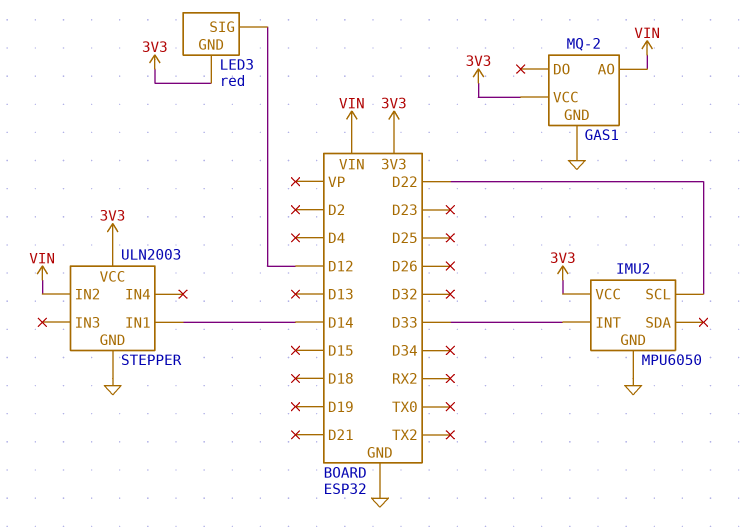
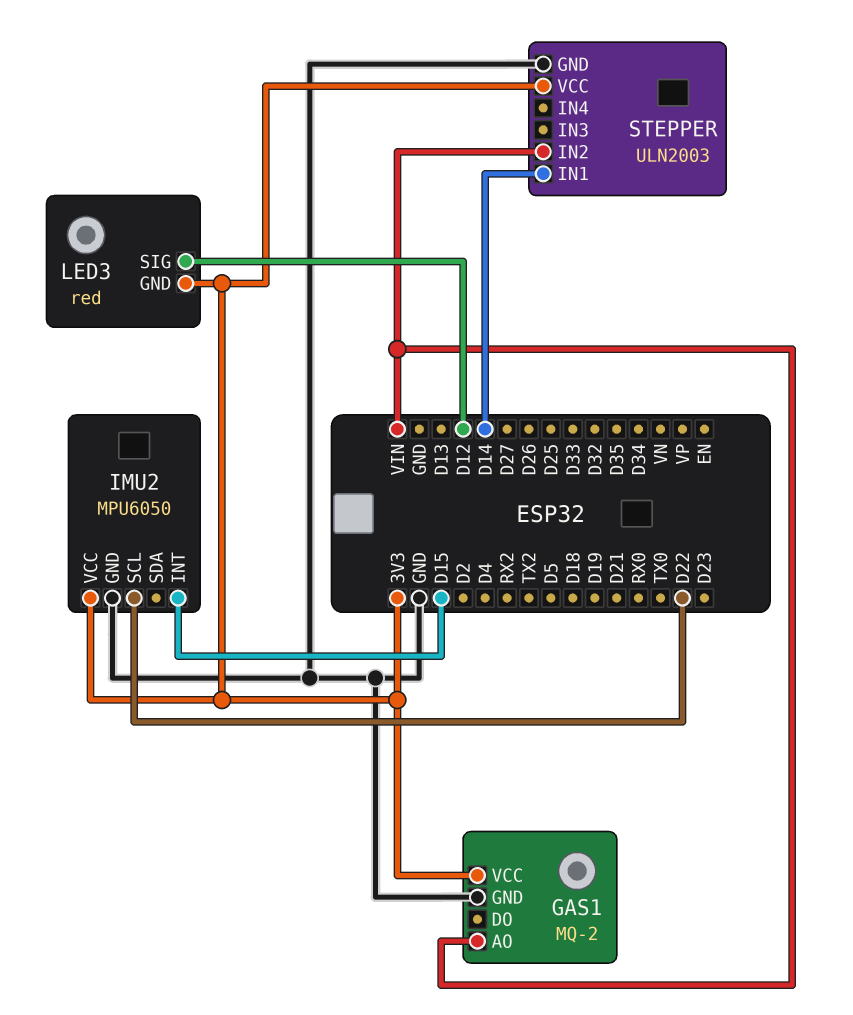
IMU2 pin INT: D33 -> D15

